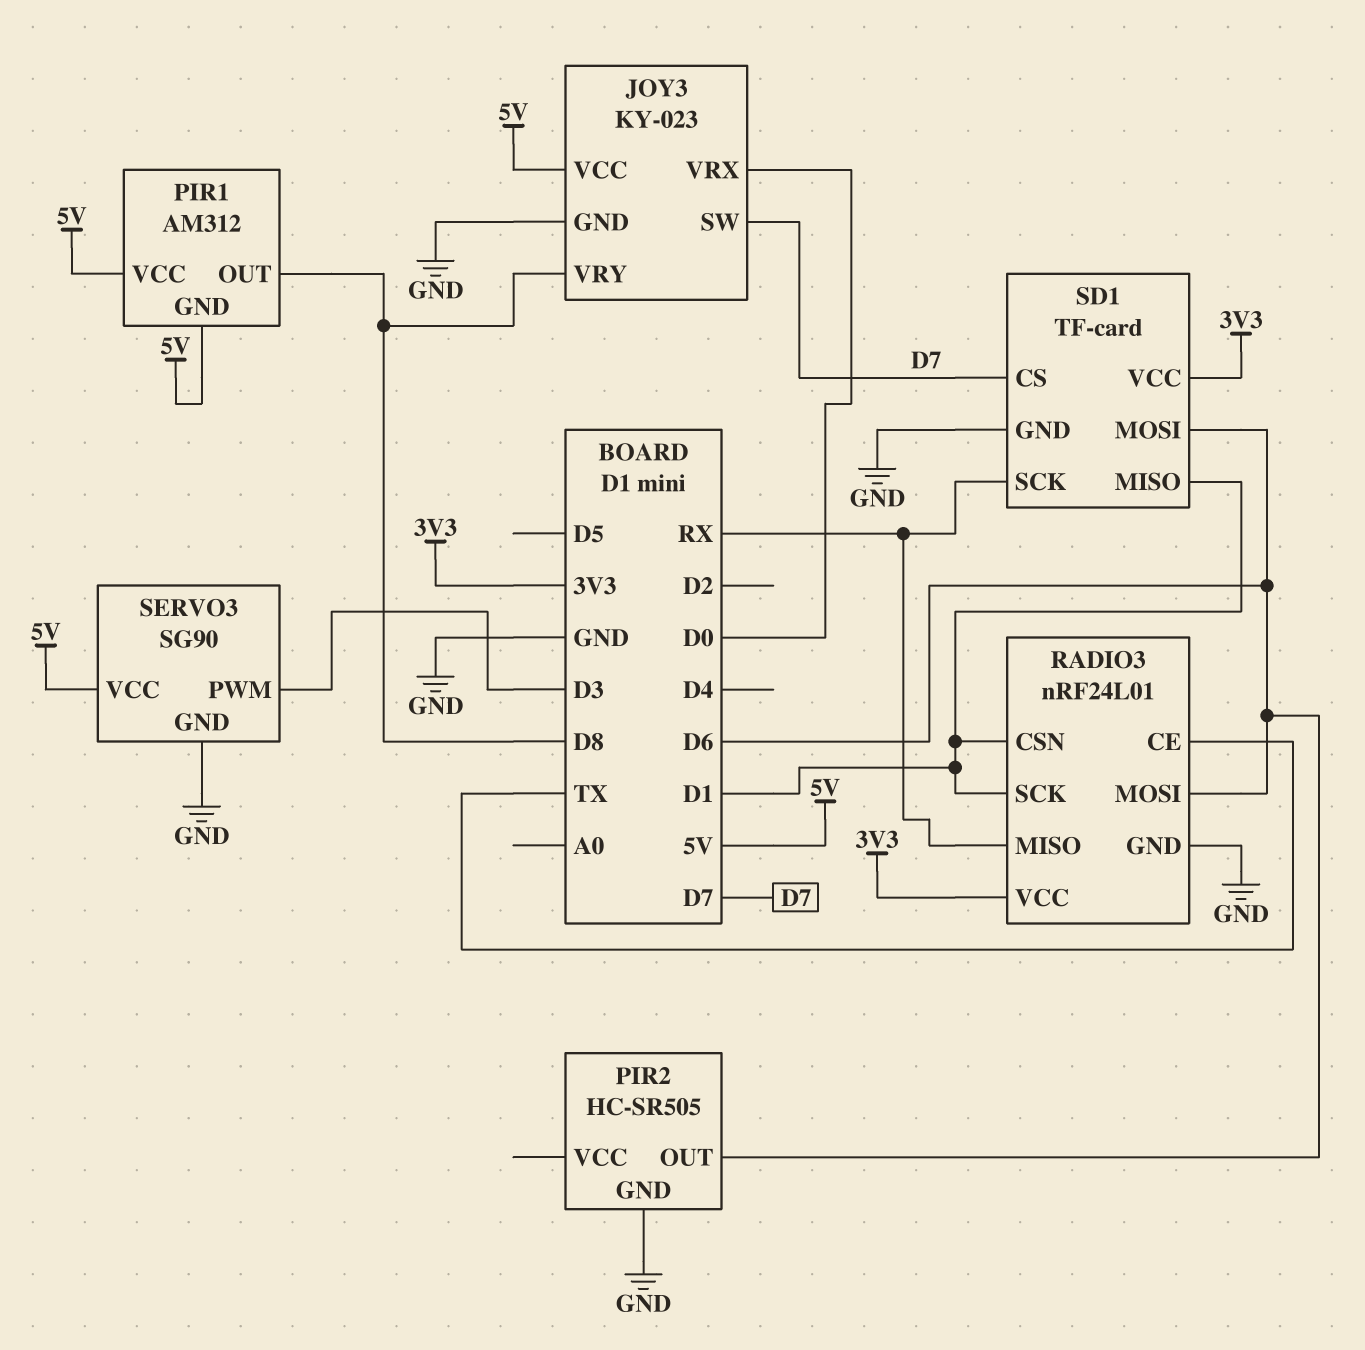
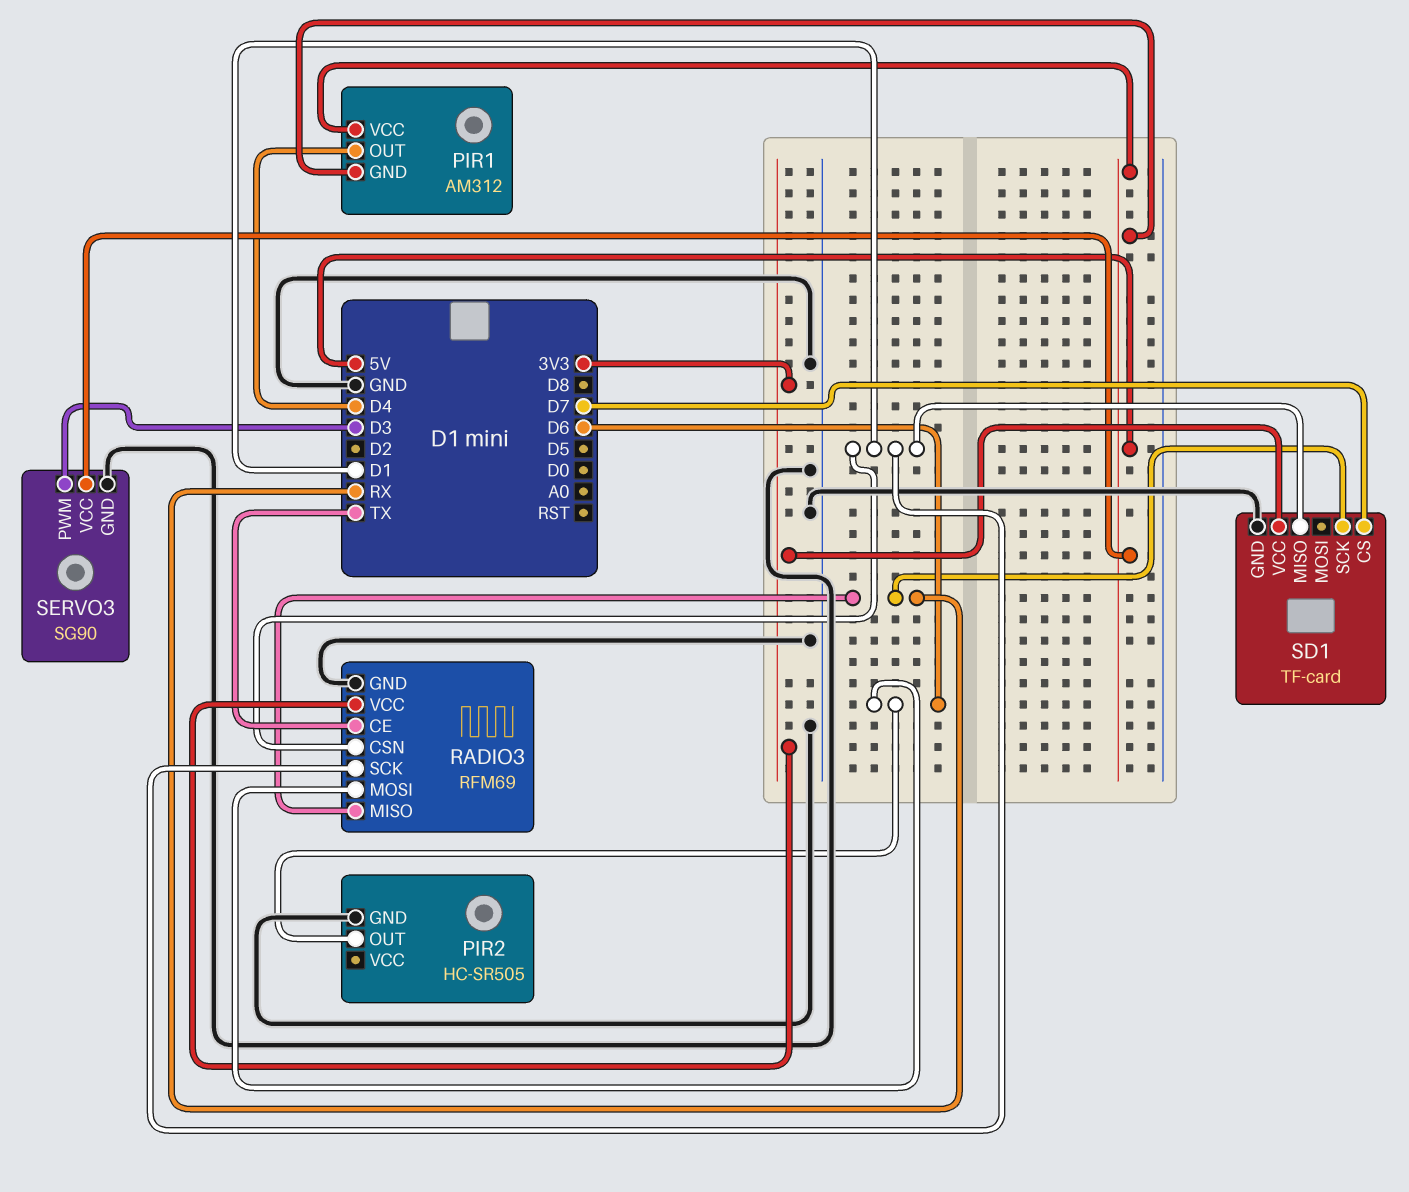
JOY3: KY-023 -> none
JOY3 pin GND: GND -> none
JOY3 pin SW: D7 -> none
JOY3 pin VCC: 5V -> none
JOY3 pin VRX: D0 -> none
JOY3 pin VRY: D8 -> none
PIR1 pin OUT: D8 -> D4
RADIO3: nRF24L01 -> RFM69
SD1 pin MOSI: D6 -> none

